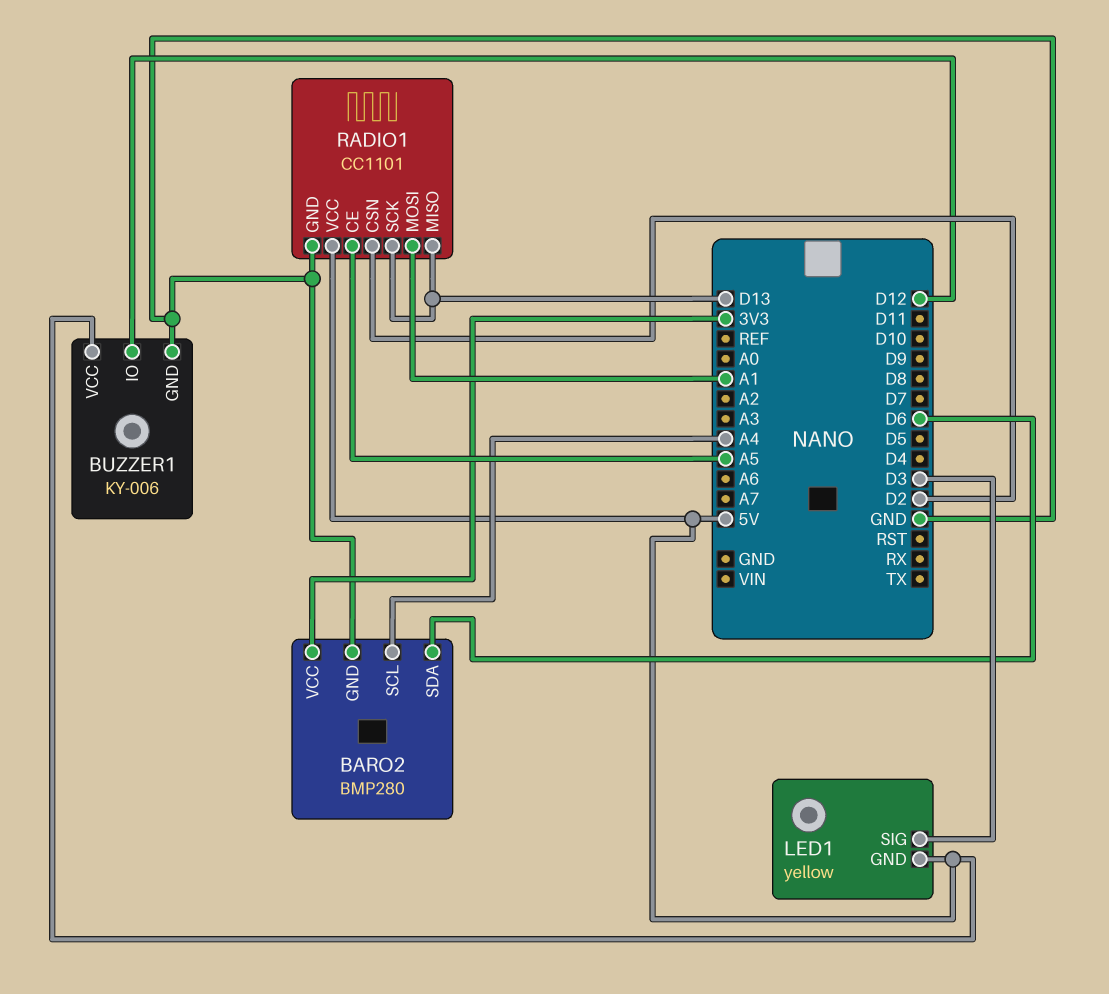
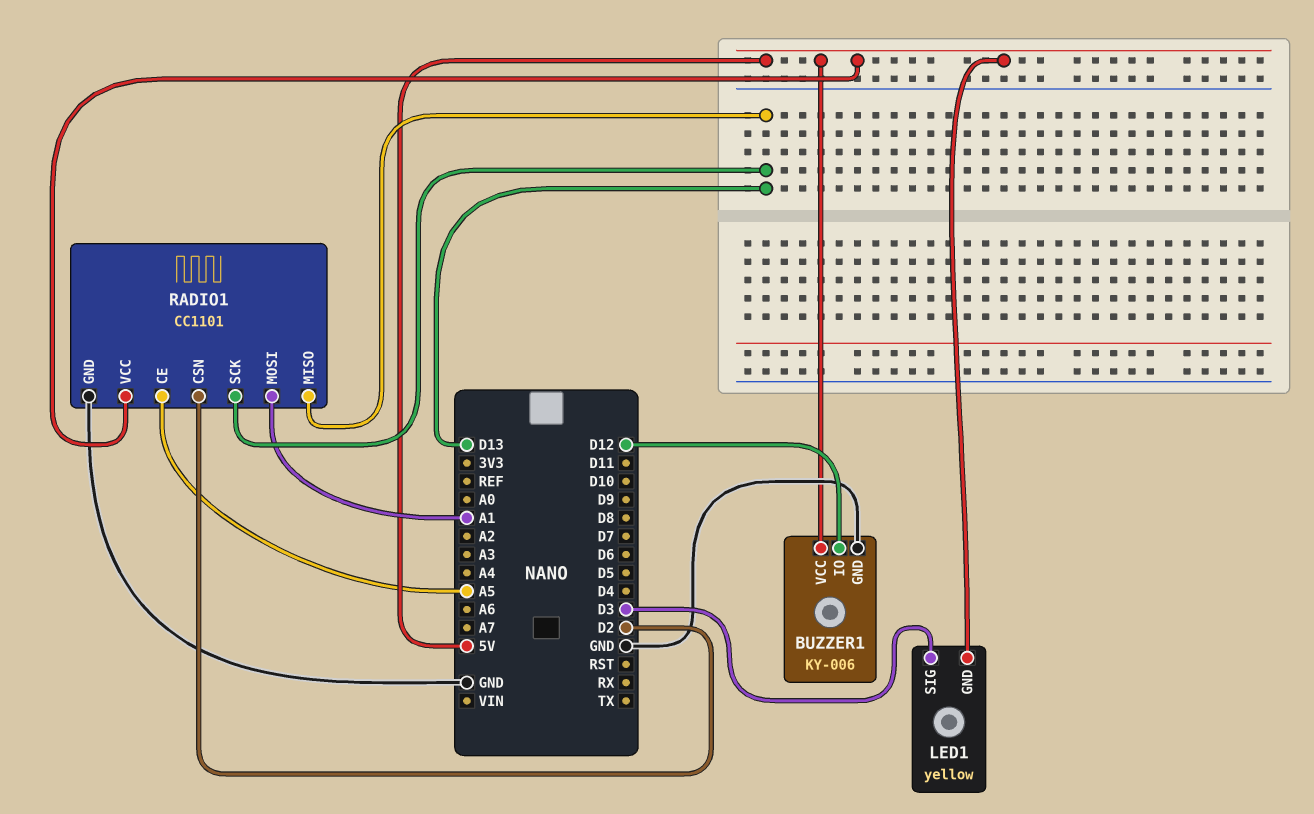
BARO2: BMP280 -> none
BARO2 pin GND: GND -> none
BARO2 pin SCL: A4 -> none
BARO2 pin SDA: D6 -> none
BARO2 pin VCC: 3V3 -> none

